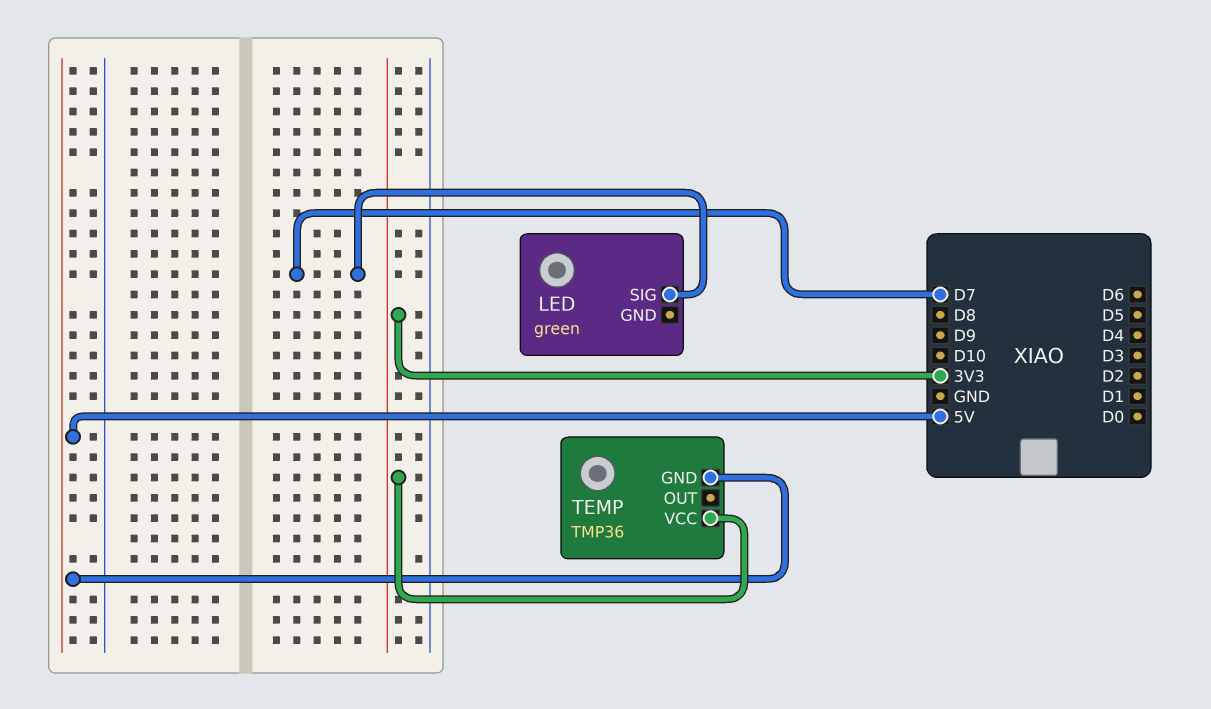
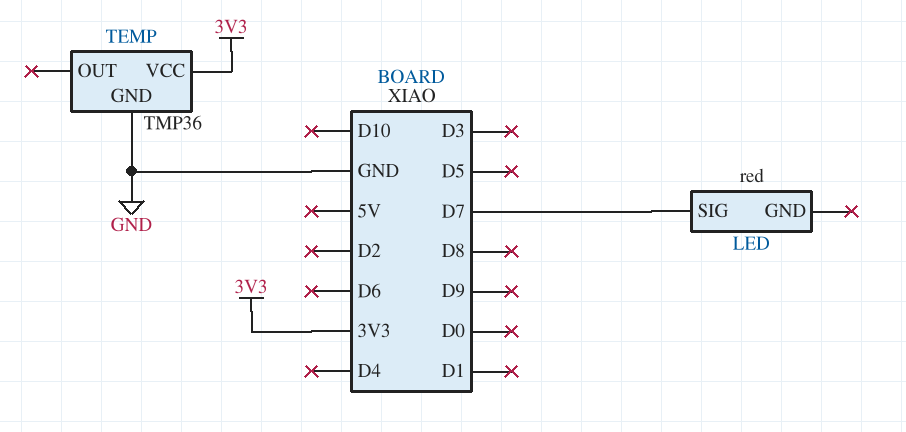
LED: green -> red
TEMP pin GND: 5V -> GND

